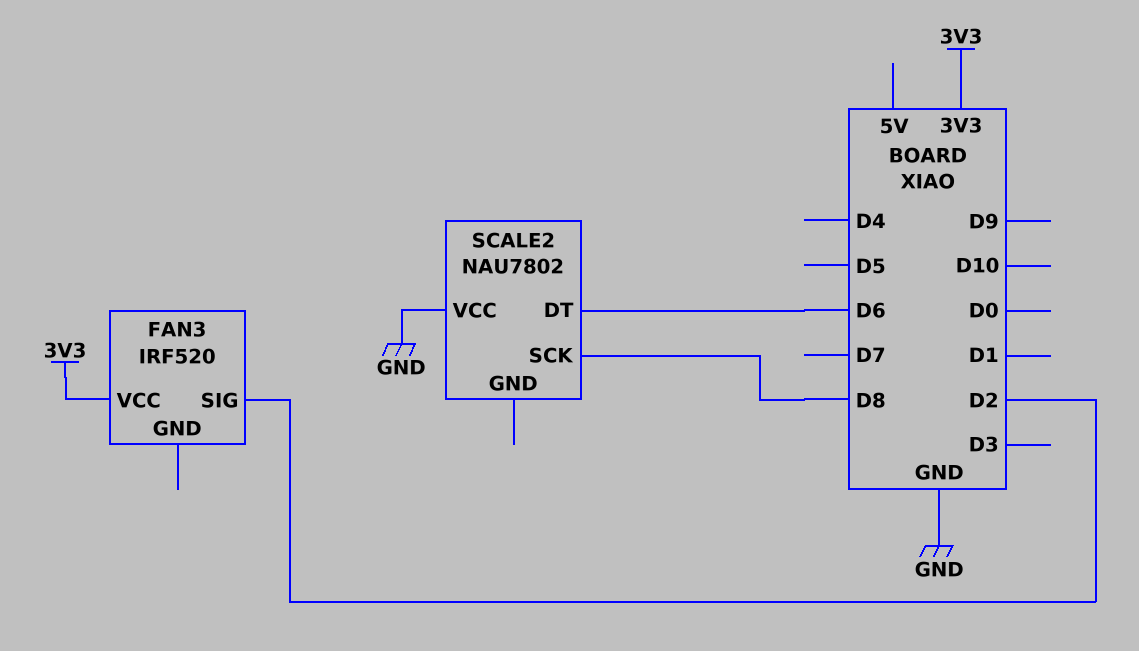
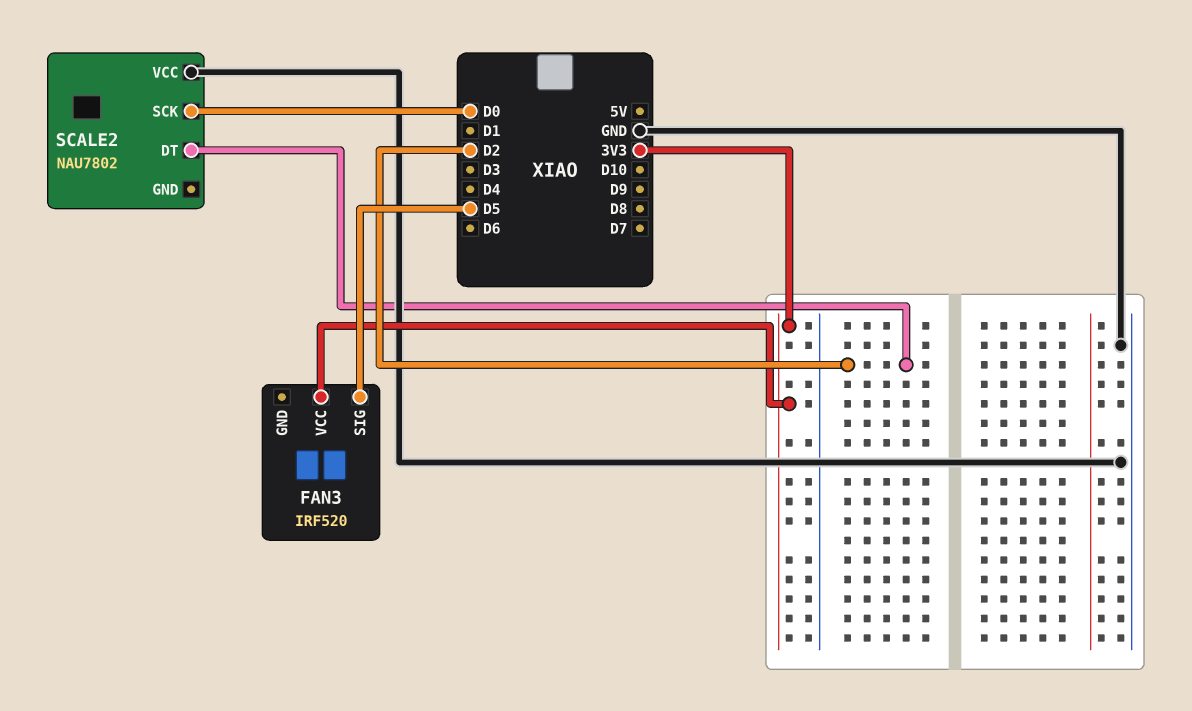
FAN3 pin SIG: D2 -> D5
SCALE2 pin DT: D6 -> D2
SCALE2 pin SCK: D8 -> D0

